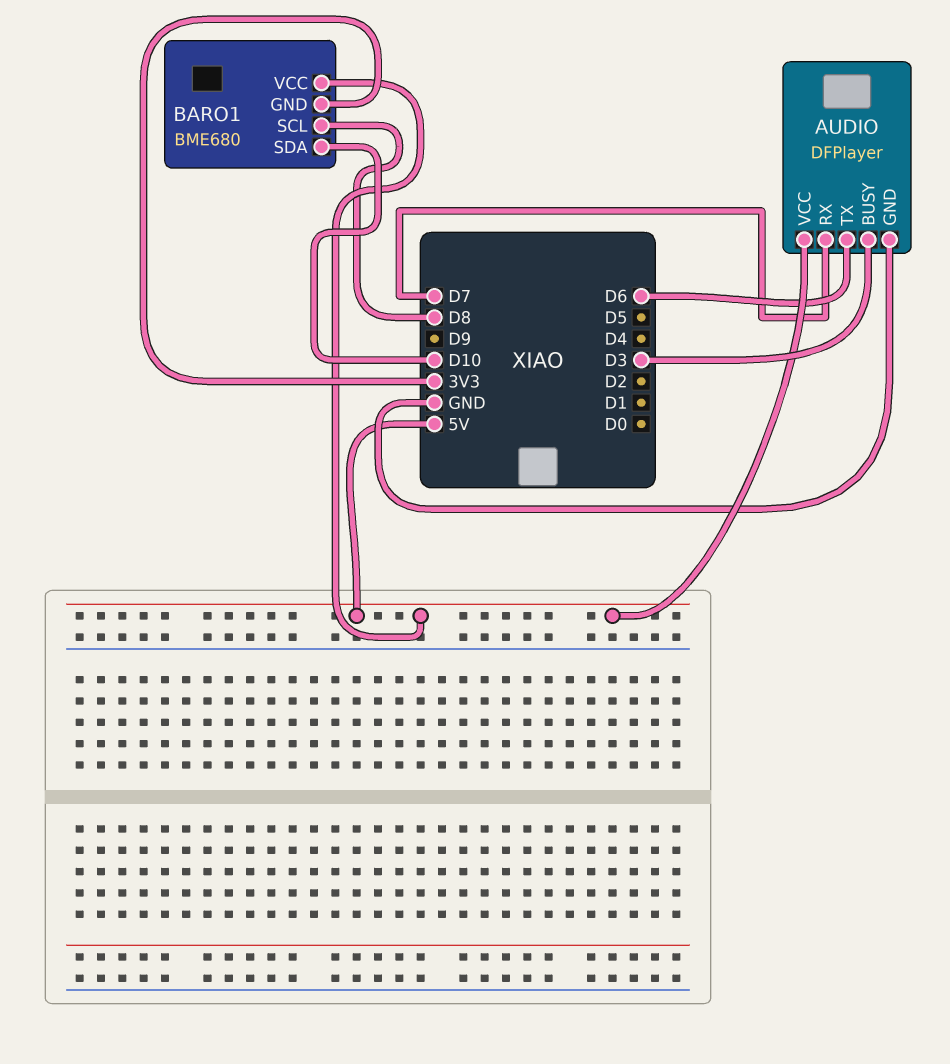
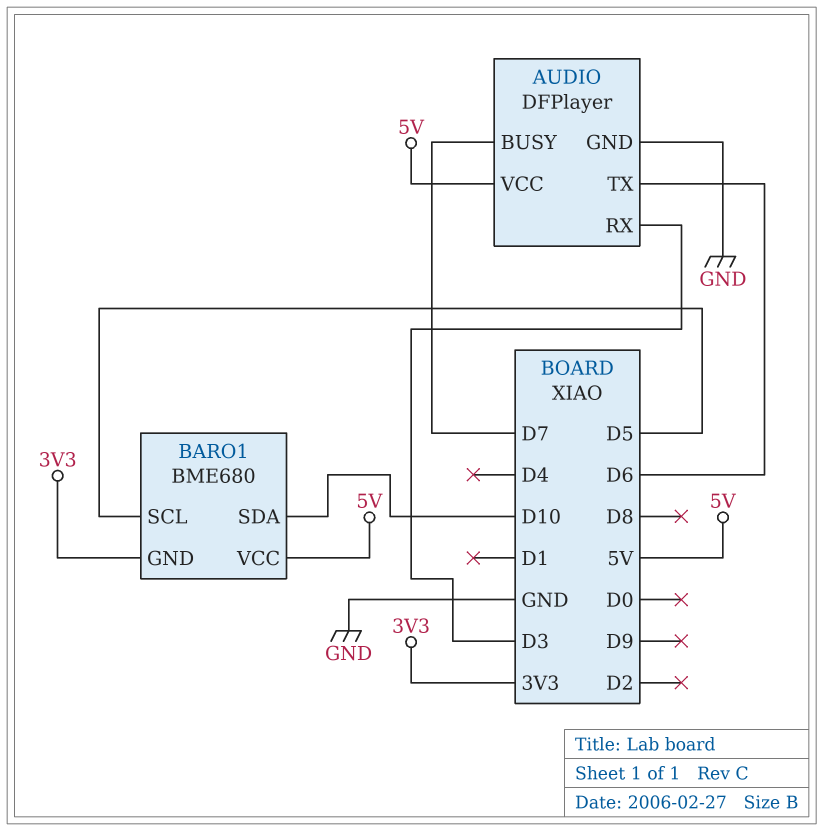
AUDIO pin BUSY: D3 -> D7
AUDIO pin RX: D7 -> D3
BARO1 pin SCL: D8 -> D5

